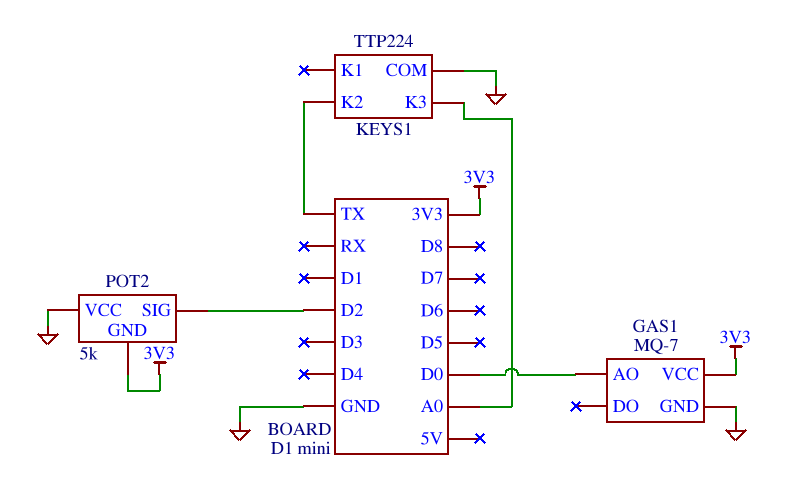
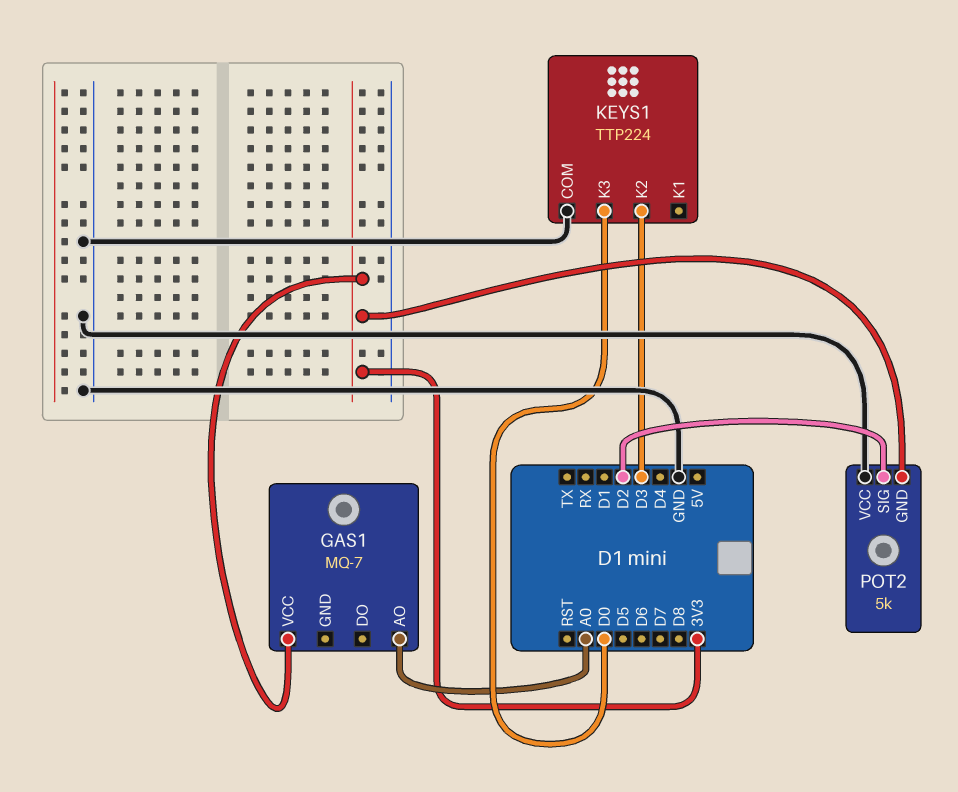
GAS1 pin AO: D0 -> A0
GAS1 pin GND: GND -> none
KEYS1 pin K2: TX -> D3
KEYS1 pin K3: A0 -> D0

